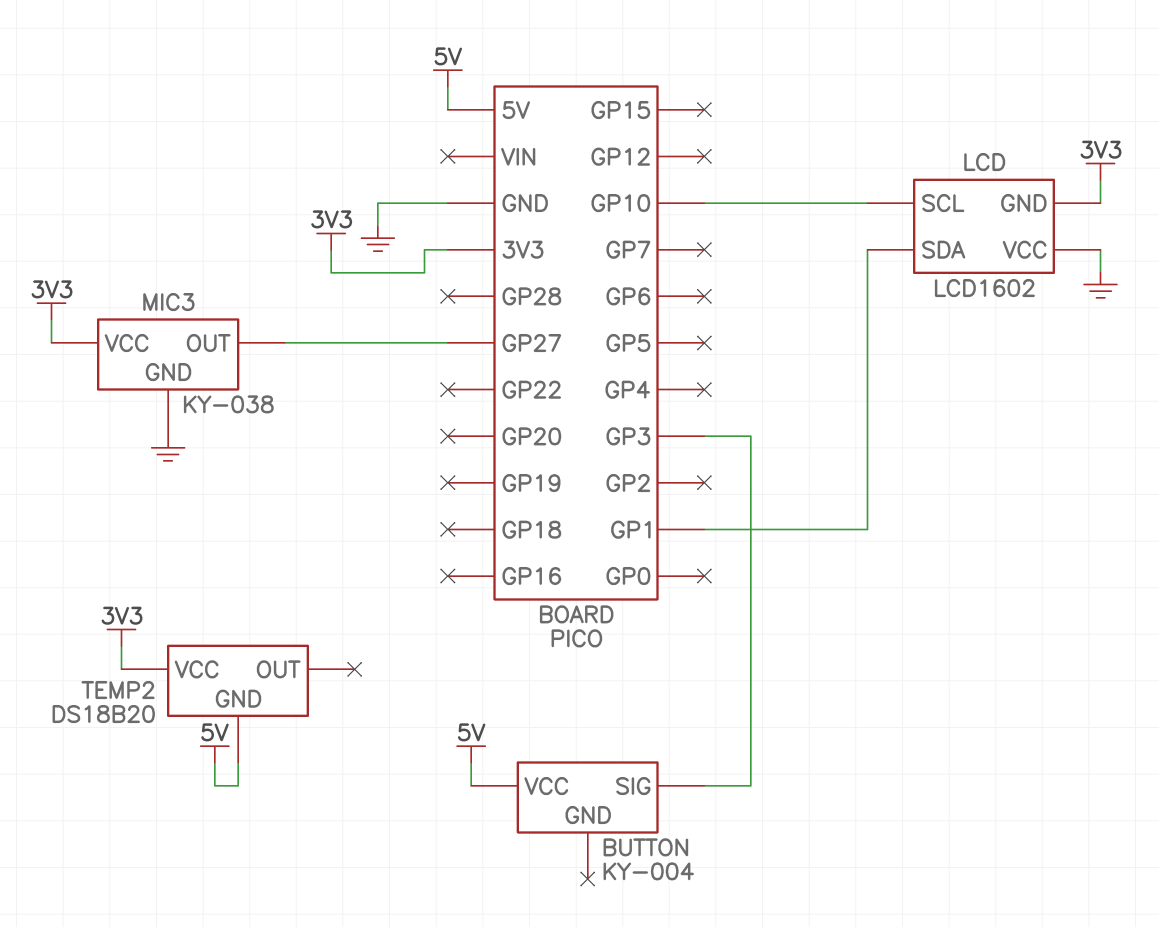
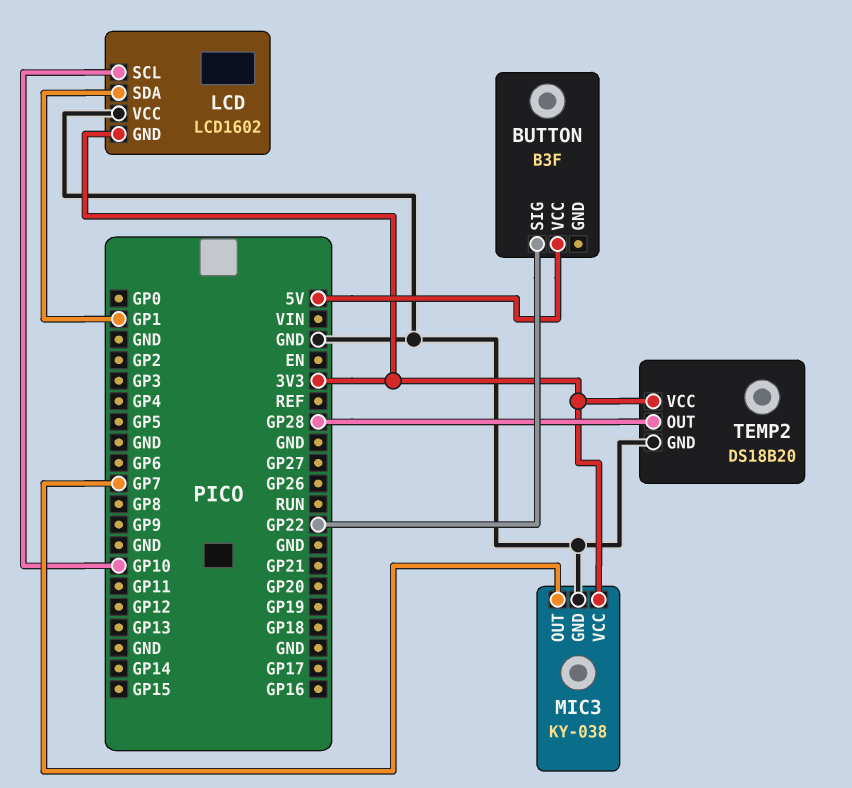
BUTTON: KY-004 -> B3F
BUTTON pin SIG: GP3 -> GP22
MIC3 pin OUT: GP27 -> GP7
TEMP2 pin GND: 5V -> GND
TEMP2 pin OUT: none -> GP28

